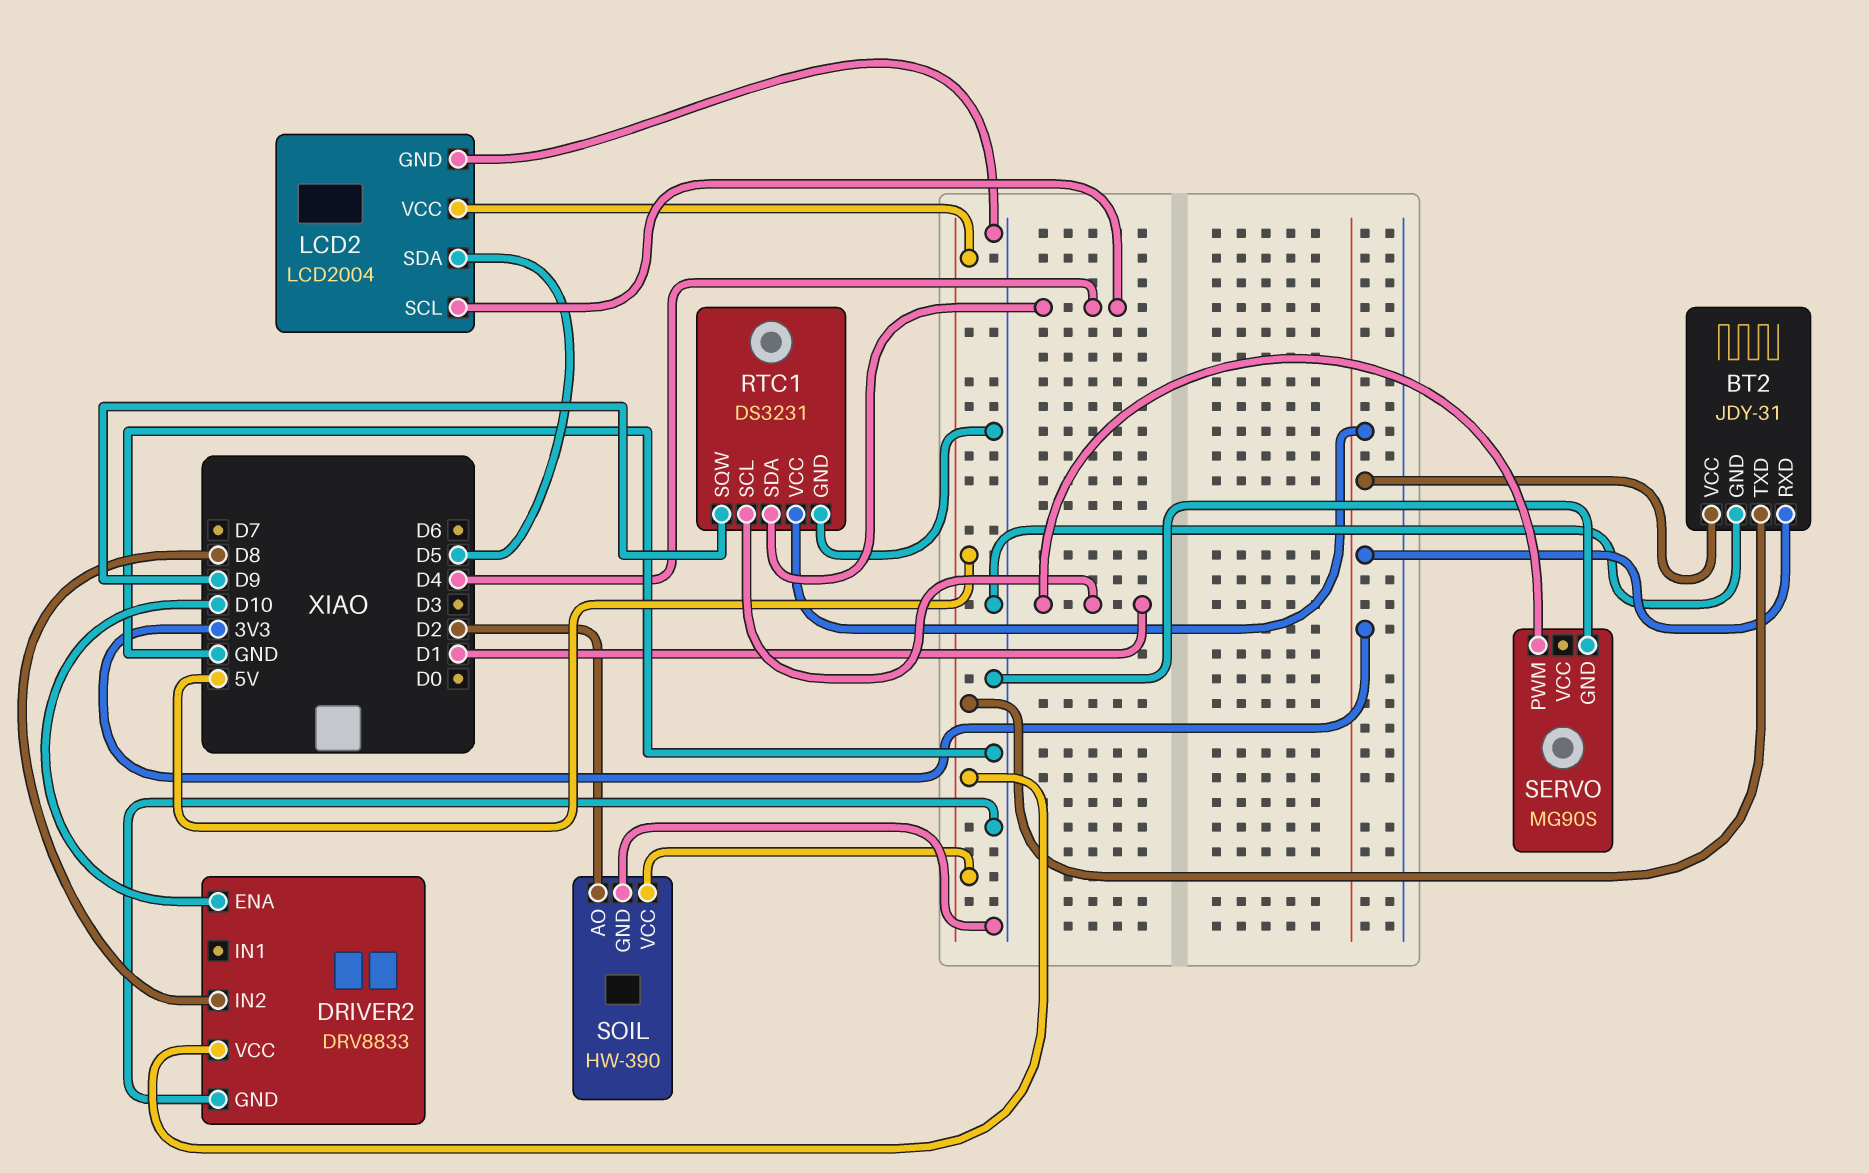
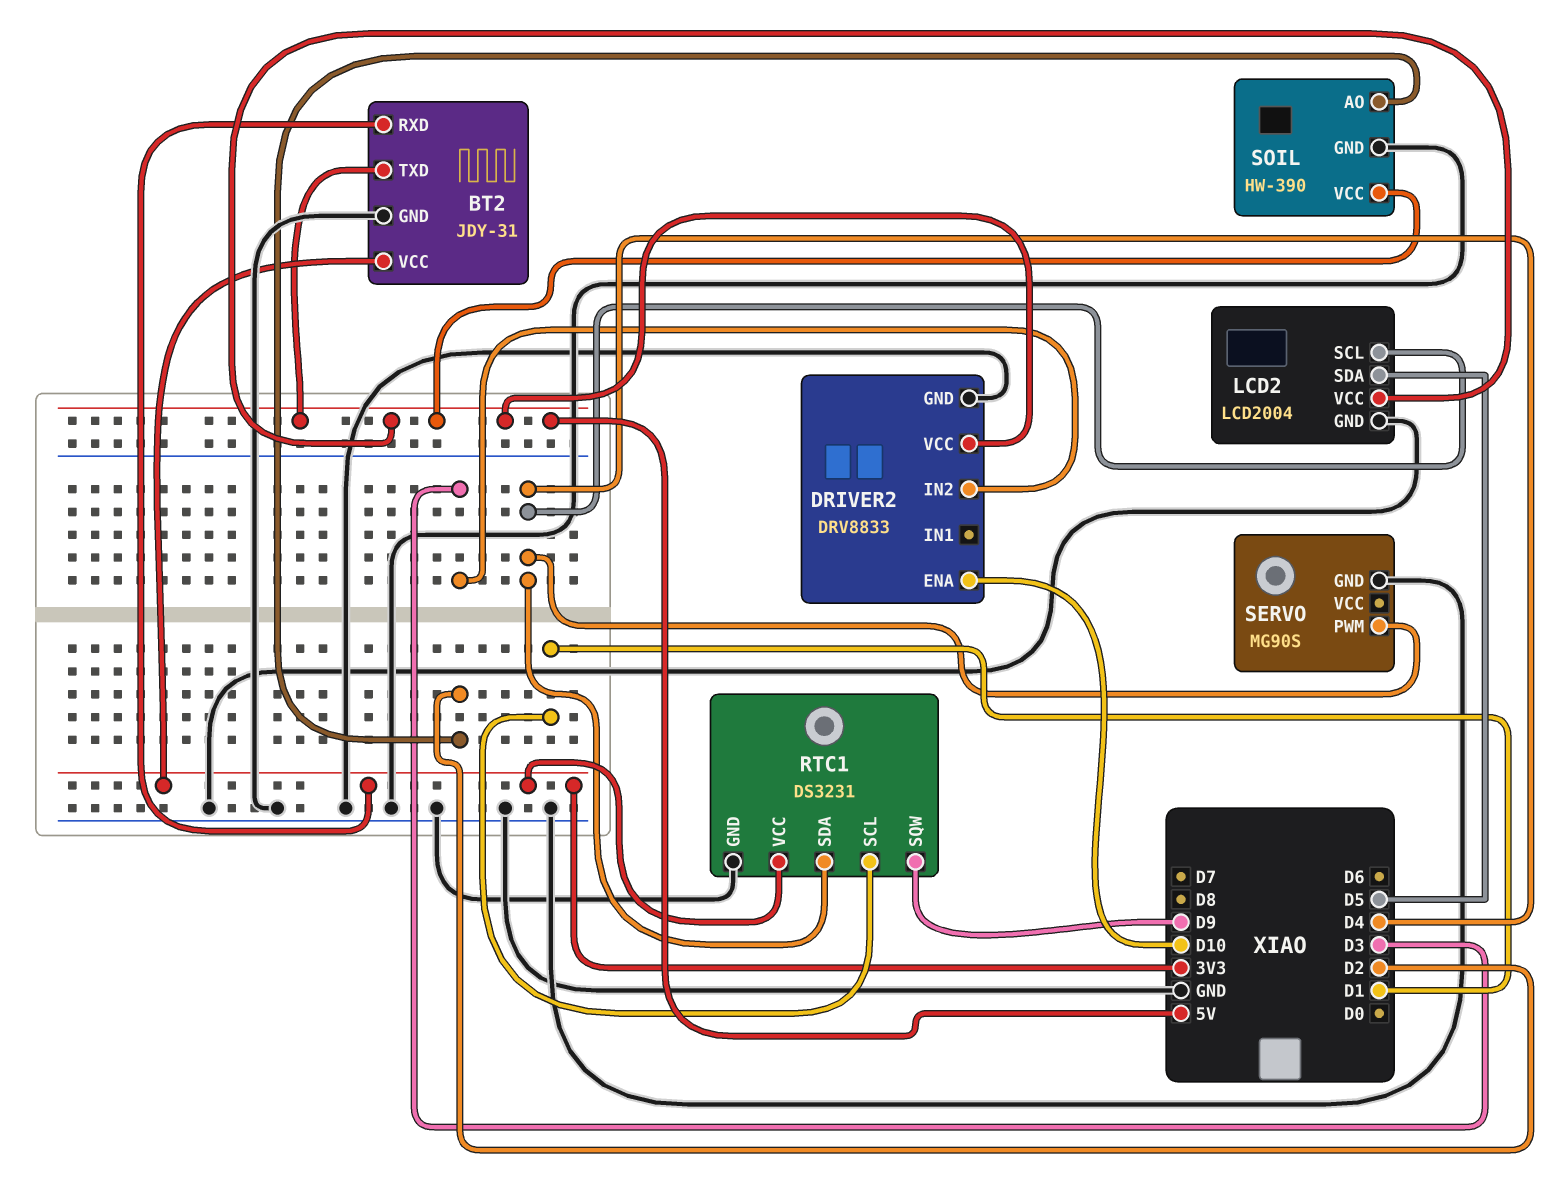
DRIVER2 pin IN2: D8 -> D3
SERVO pin PWM: D1 -> D4

